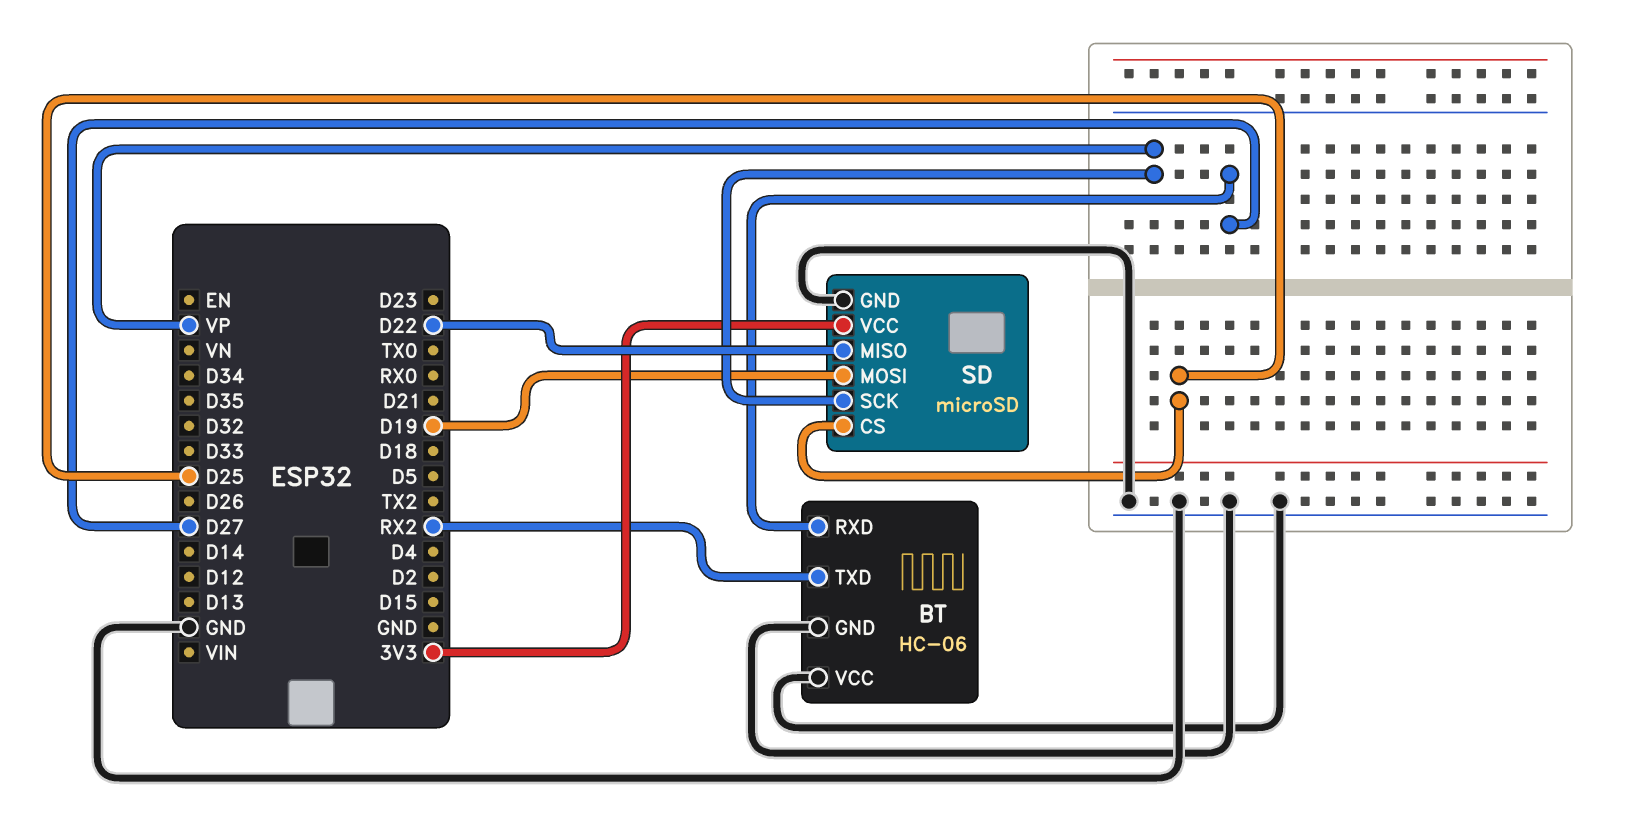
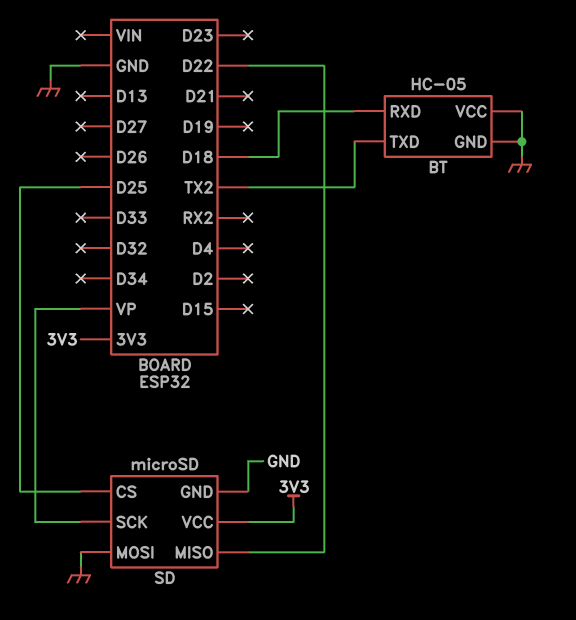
BT: HC-06 -> HC-05
BT pin RXD: D27 -> D18
BT pin TXD: RX2 -> TX2
SD pin MOSI: D19 -> GND

